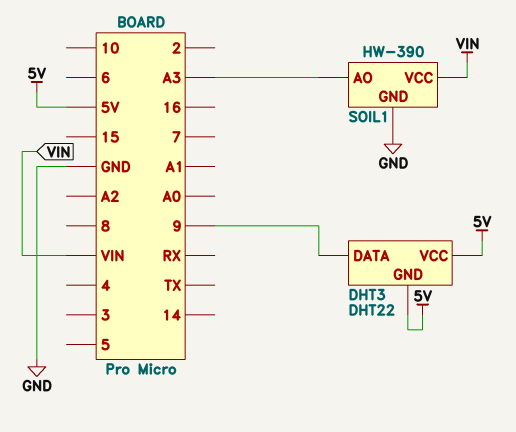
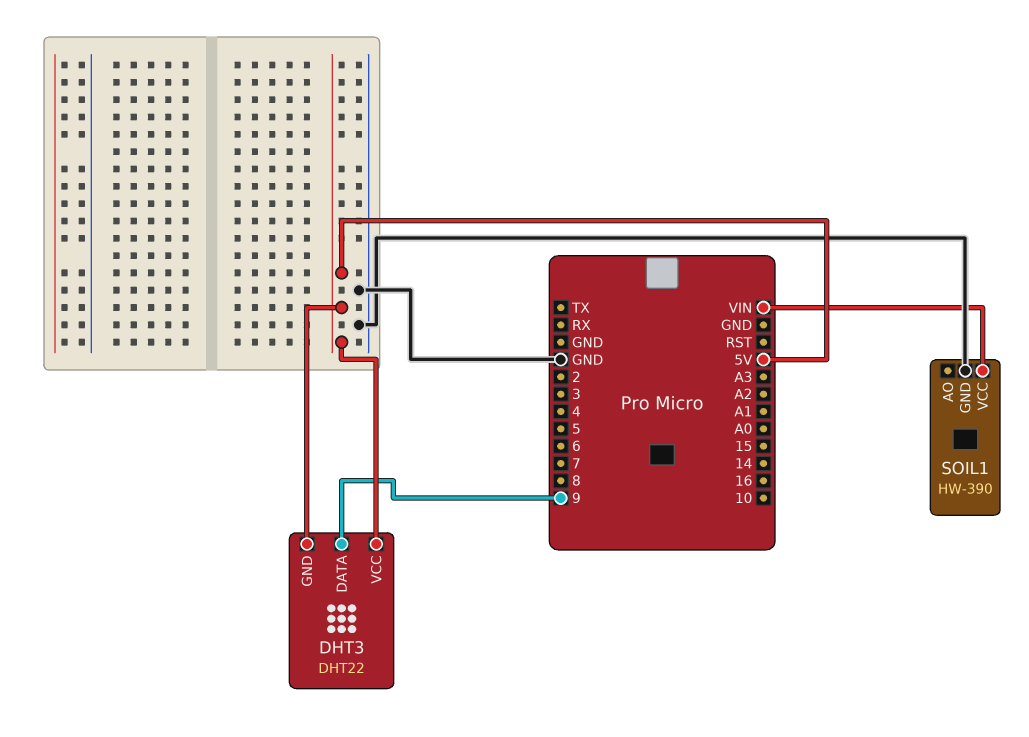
SOIL1 pin AO: A3 -> none

